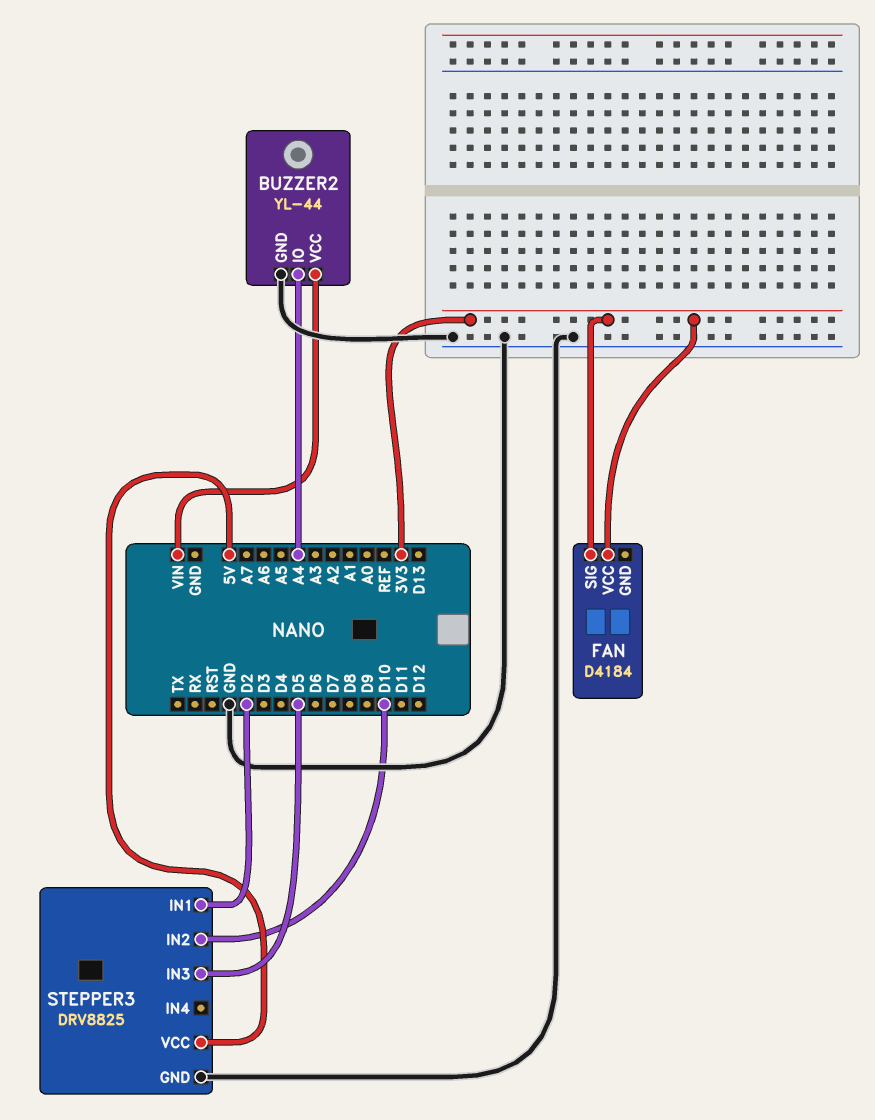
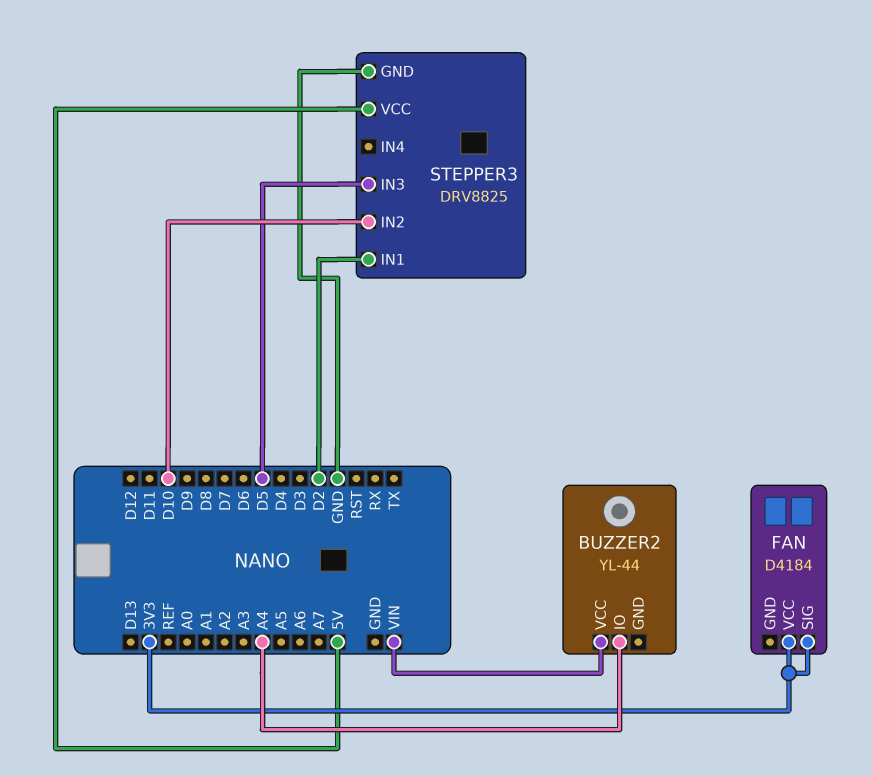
BUZZER2 pin GND: GND -> none

